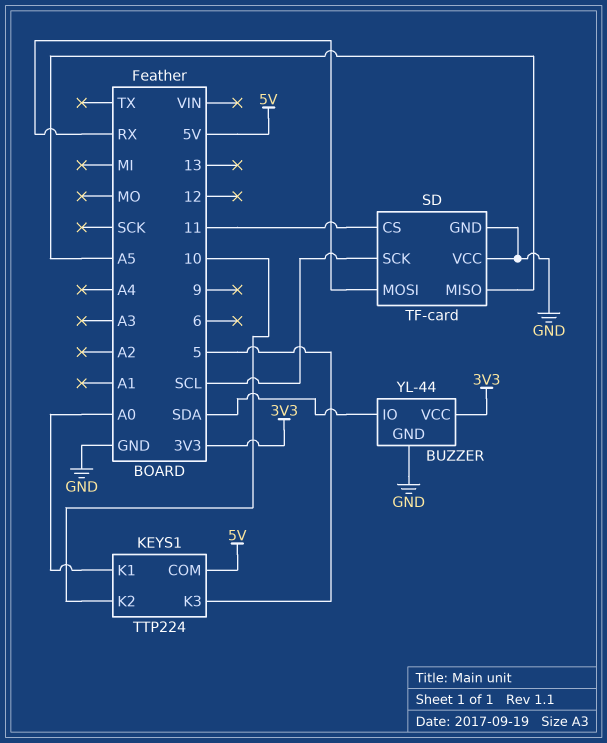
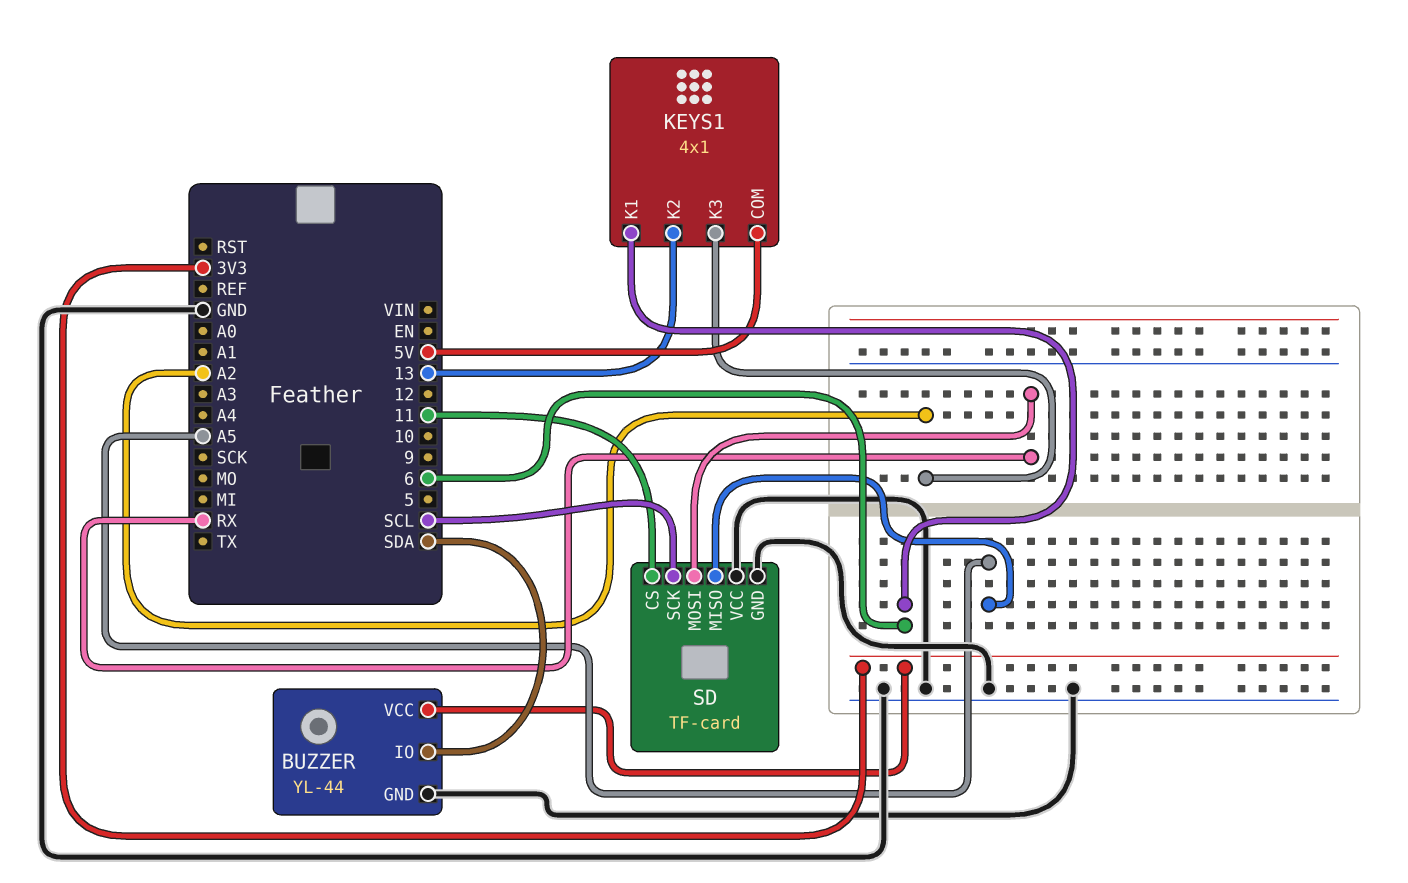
KEYS1: TTP224 -> 4x1
KEYS1 pin K1: A0 -> 6
KEYS1 pin K2: 10 -> 13
KEYS1 pin K3: 5 -> A2

